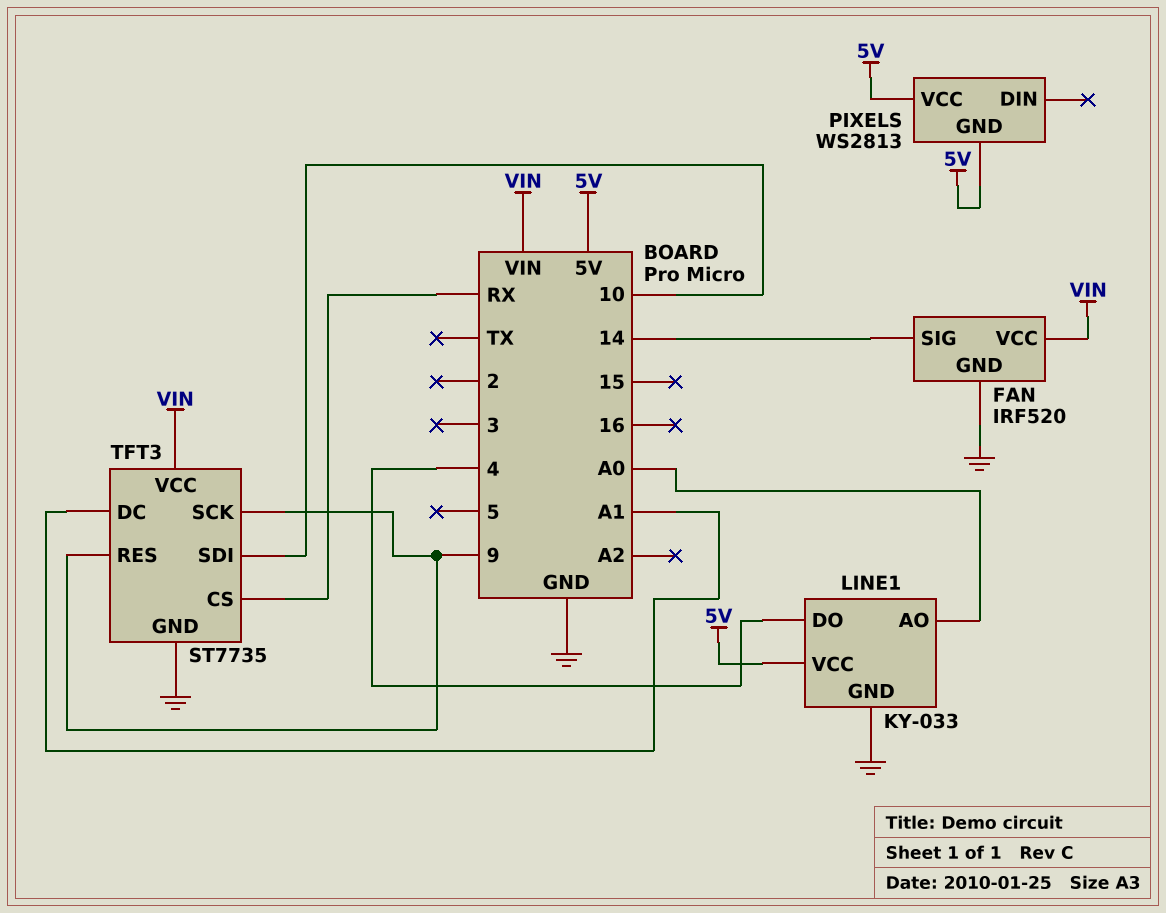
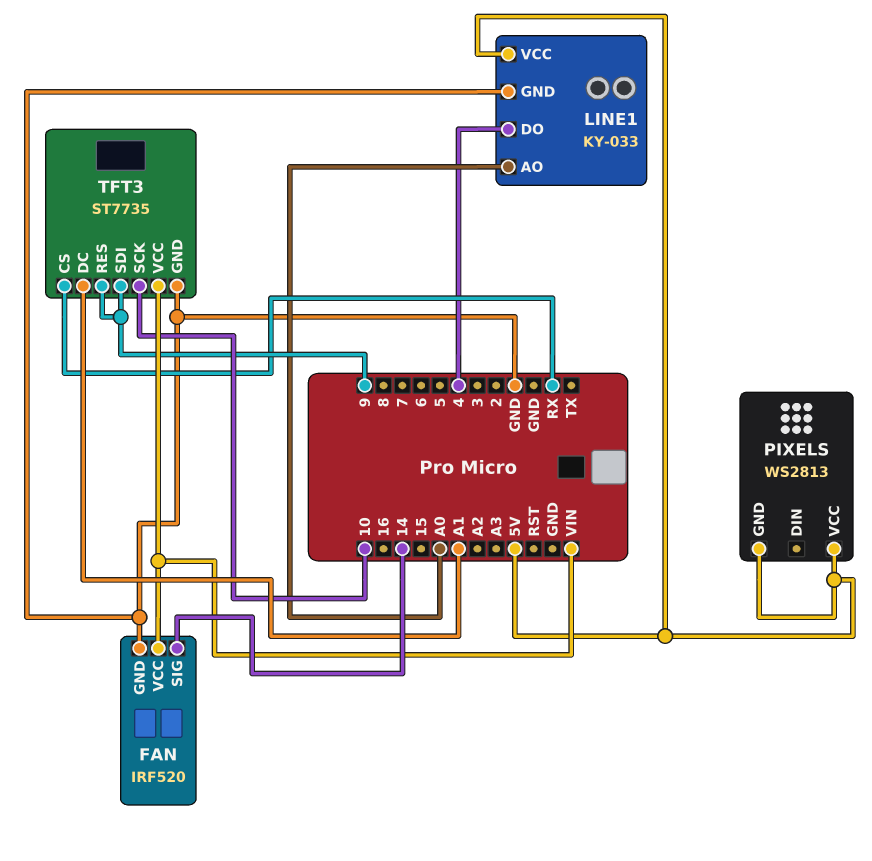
TFT3 pin SCK: 9 -> 10
TFT3 pin SDI: 10 -> 9

